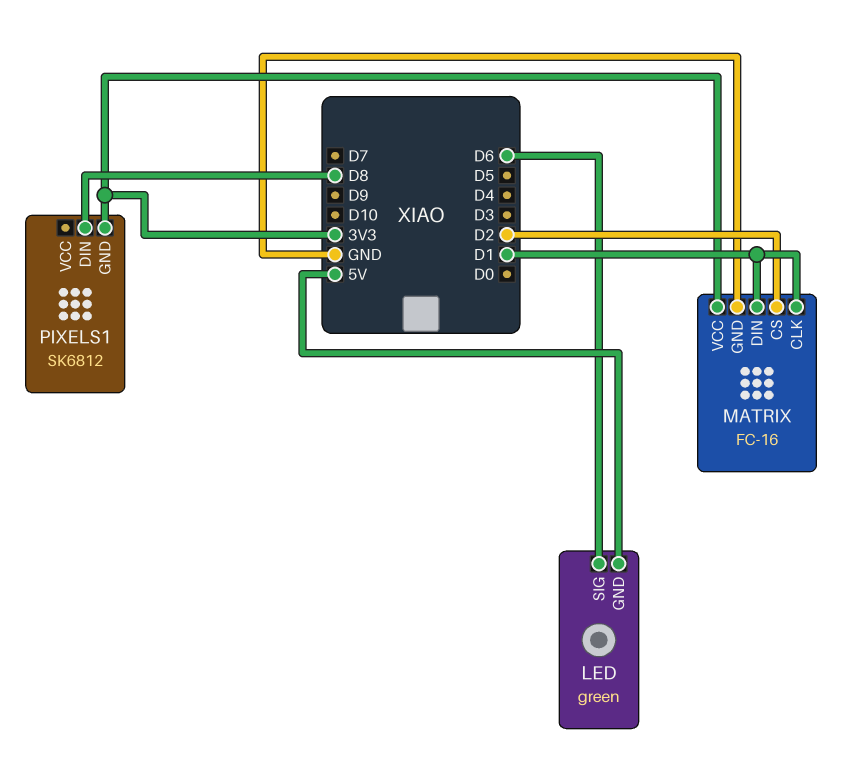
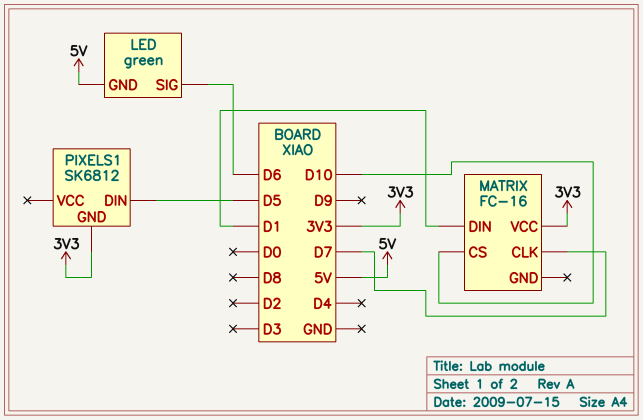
MATRIX pin CLK: D1 -> D7
MATRIX pin CS: D2 -> D10
MATRIX pin GND: GND -> none
PIXELS1 pin DIN: D8 -> D5

